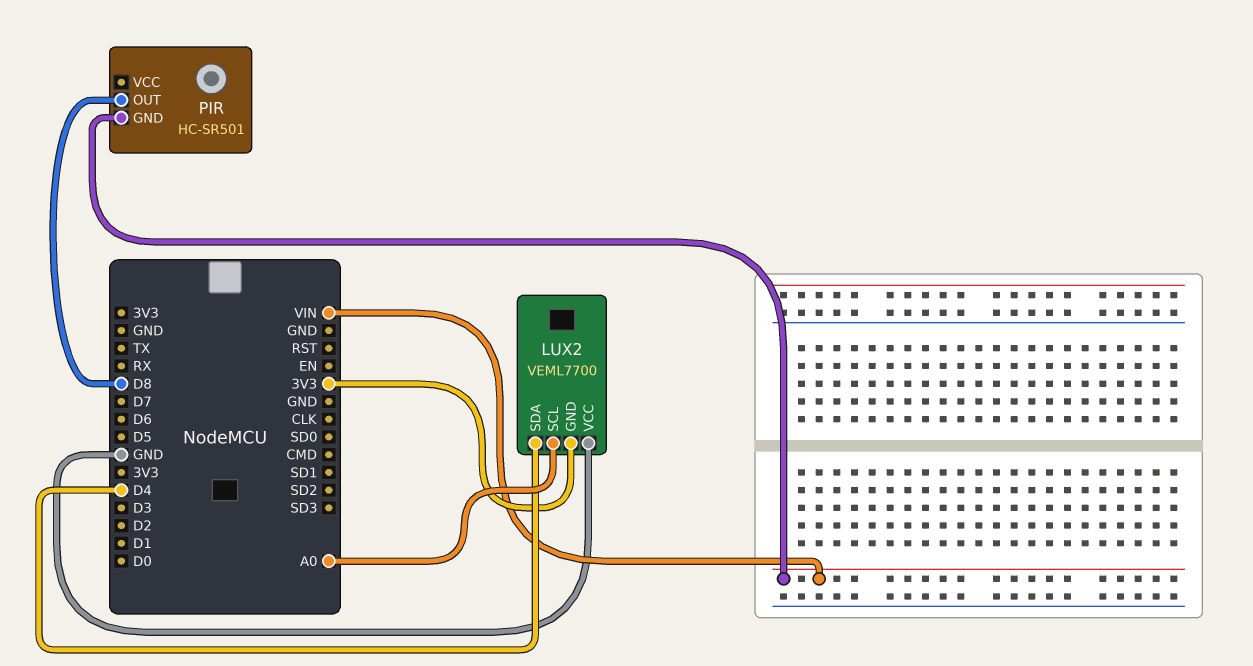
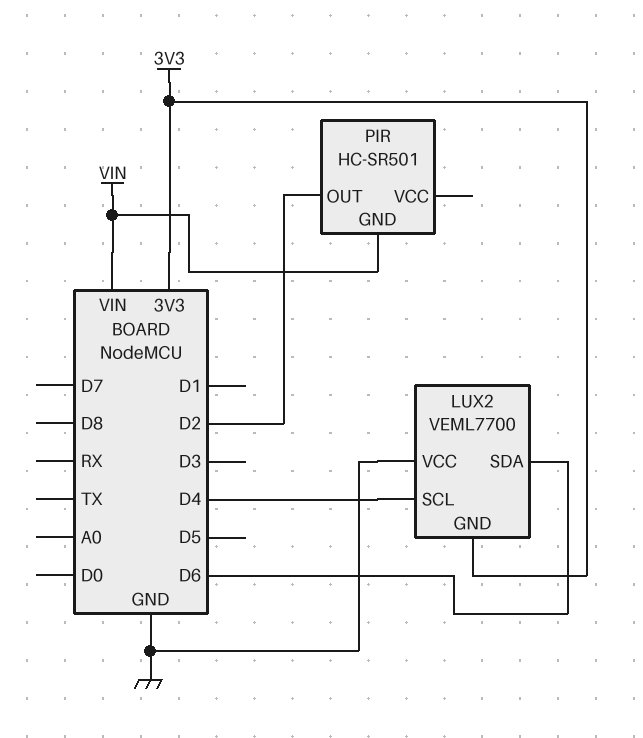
LUX2 pin SCL: A0 -> D4
LUX2 pin SDA: D4 -> D6
PIR pin OUT: D8 -> D2

